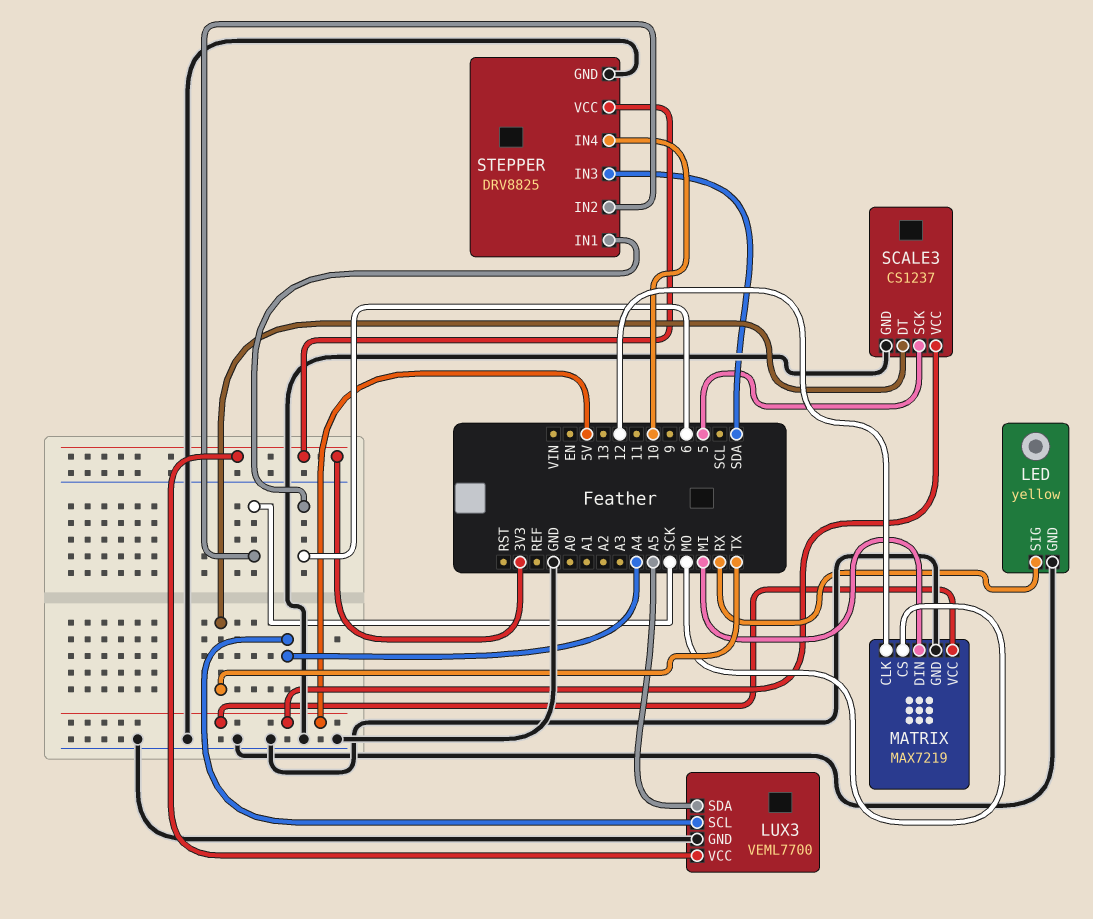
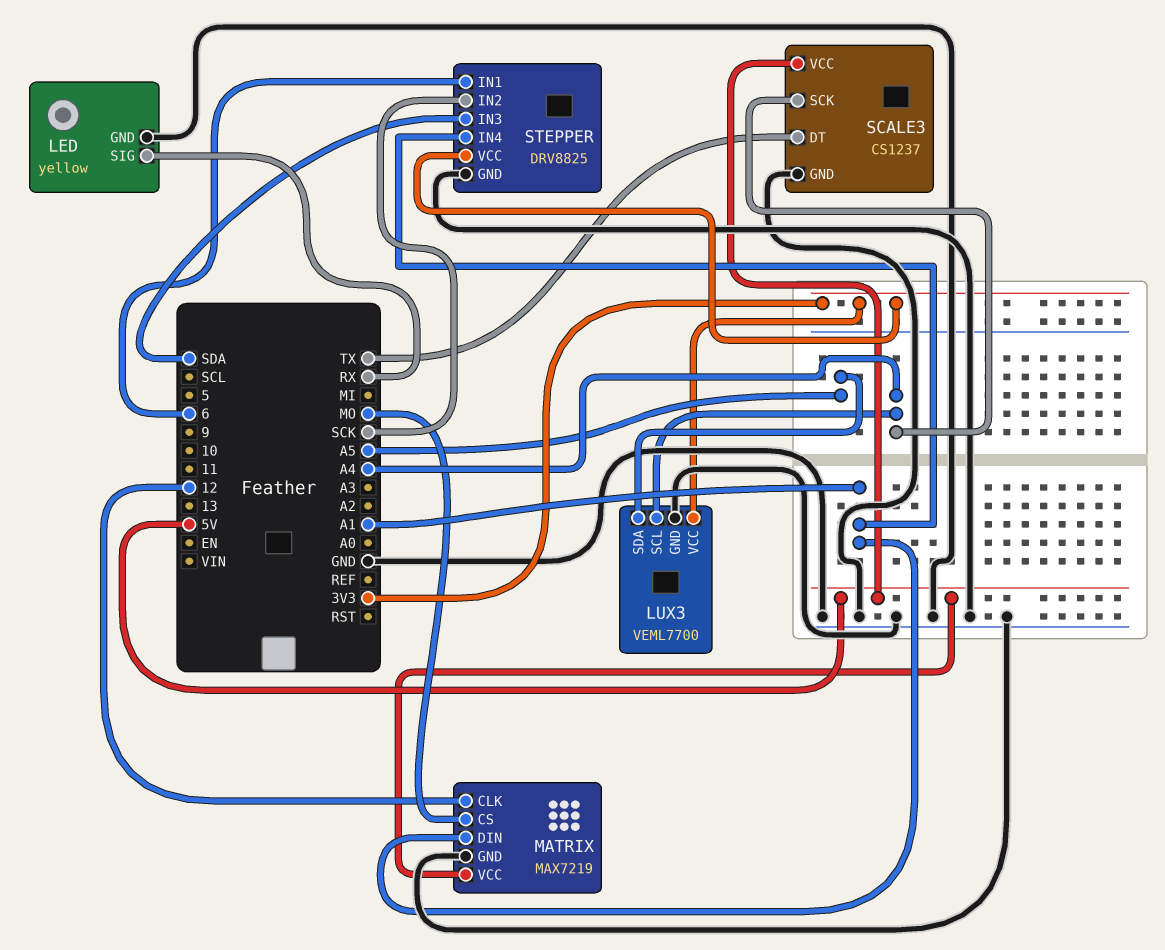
MATRIX pin DIN: MI -> A1
SCALE3 pin SCK: 5 -> A4
STEPPER pin IN4: 10 -> A1

